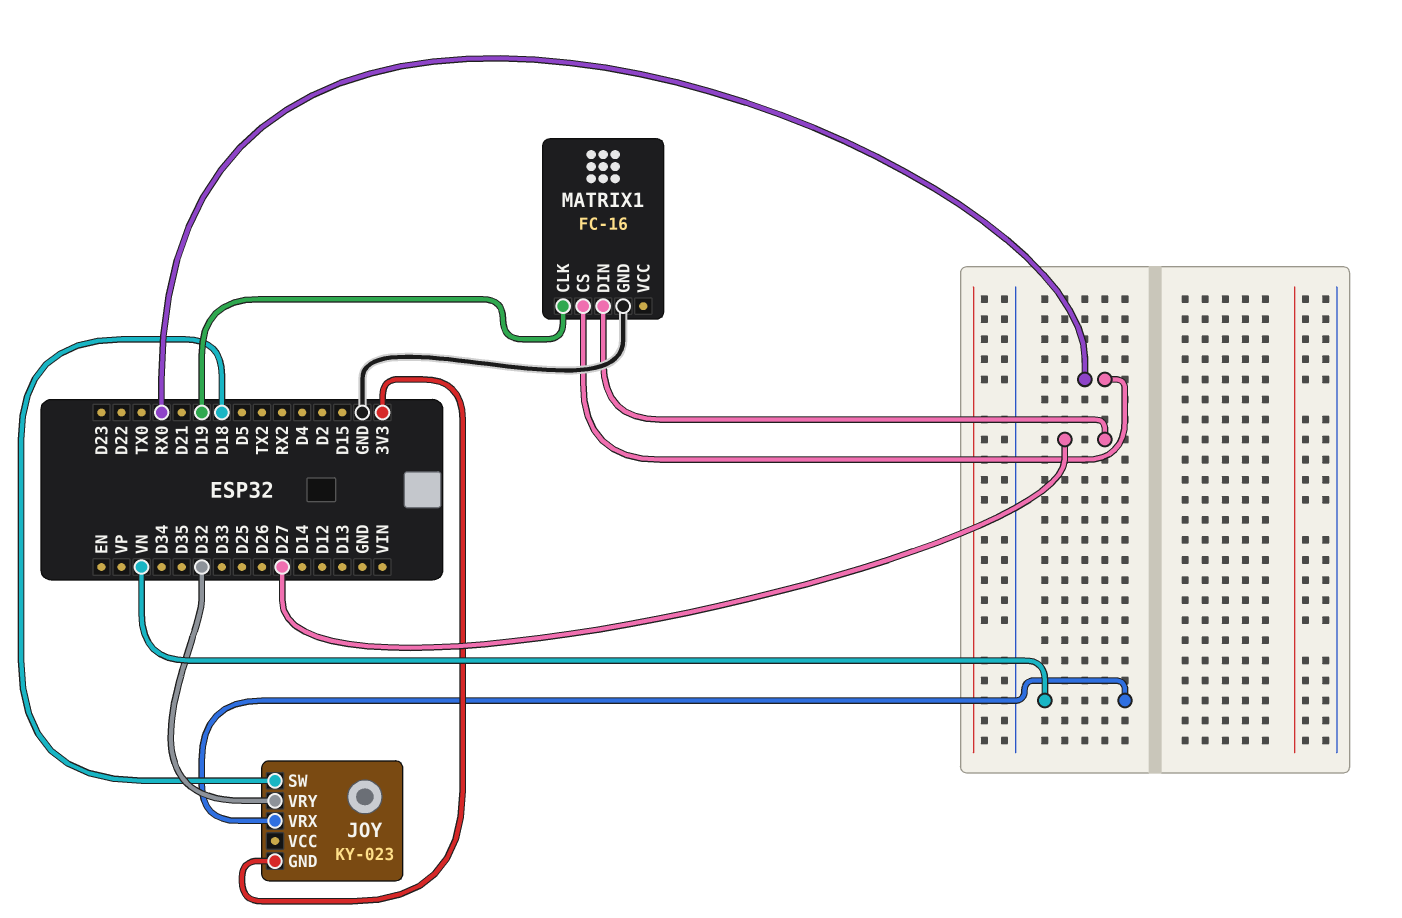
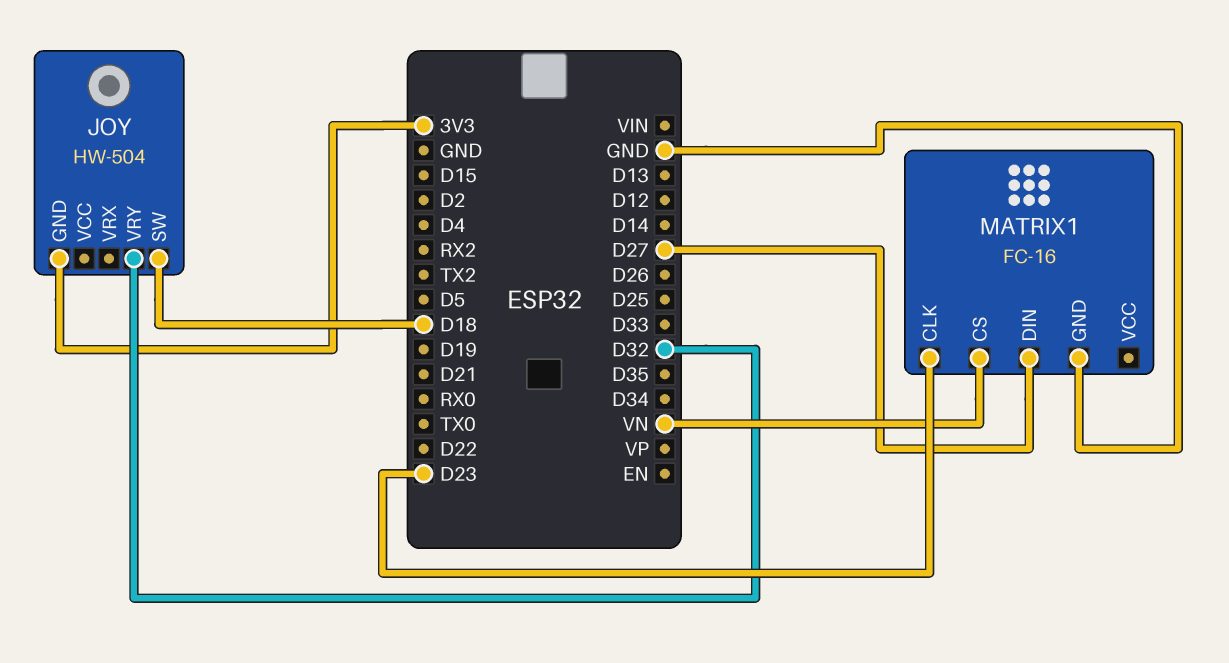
JOY: KY-023 -> HW-504
JOY pin VRX: VN -> none
MATRIX1 pin CLK: D19 -> D23
MATRIX1 pin CS: RX0 -> VN

